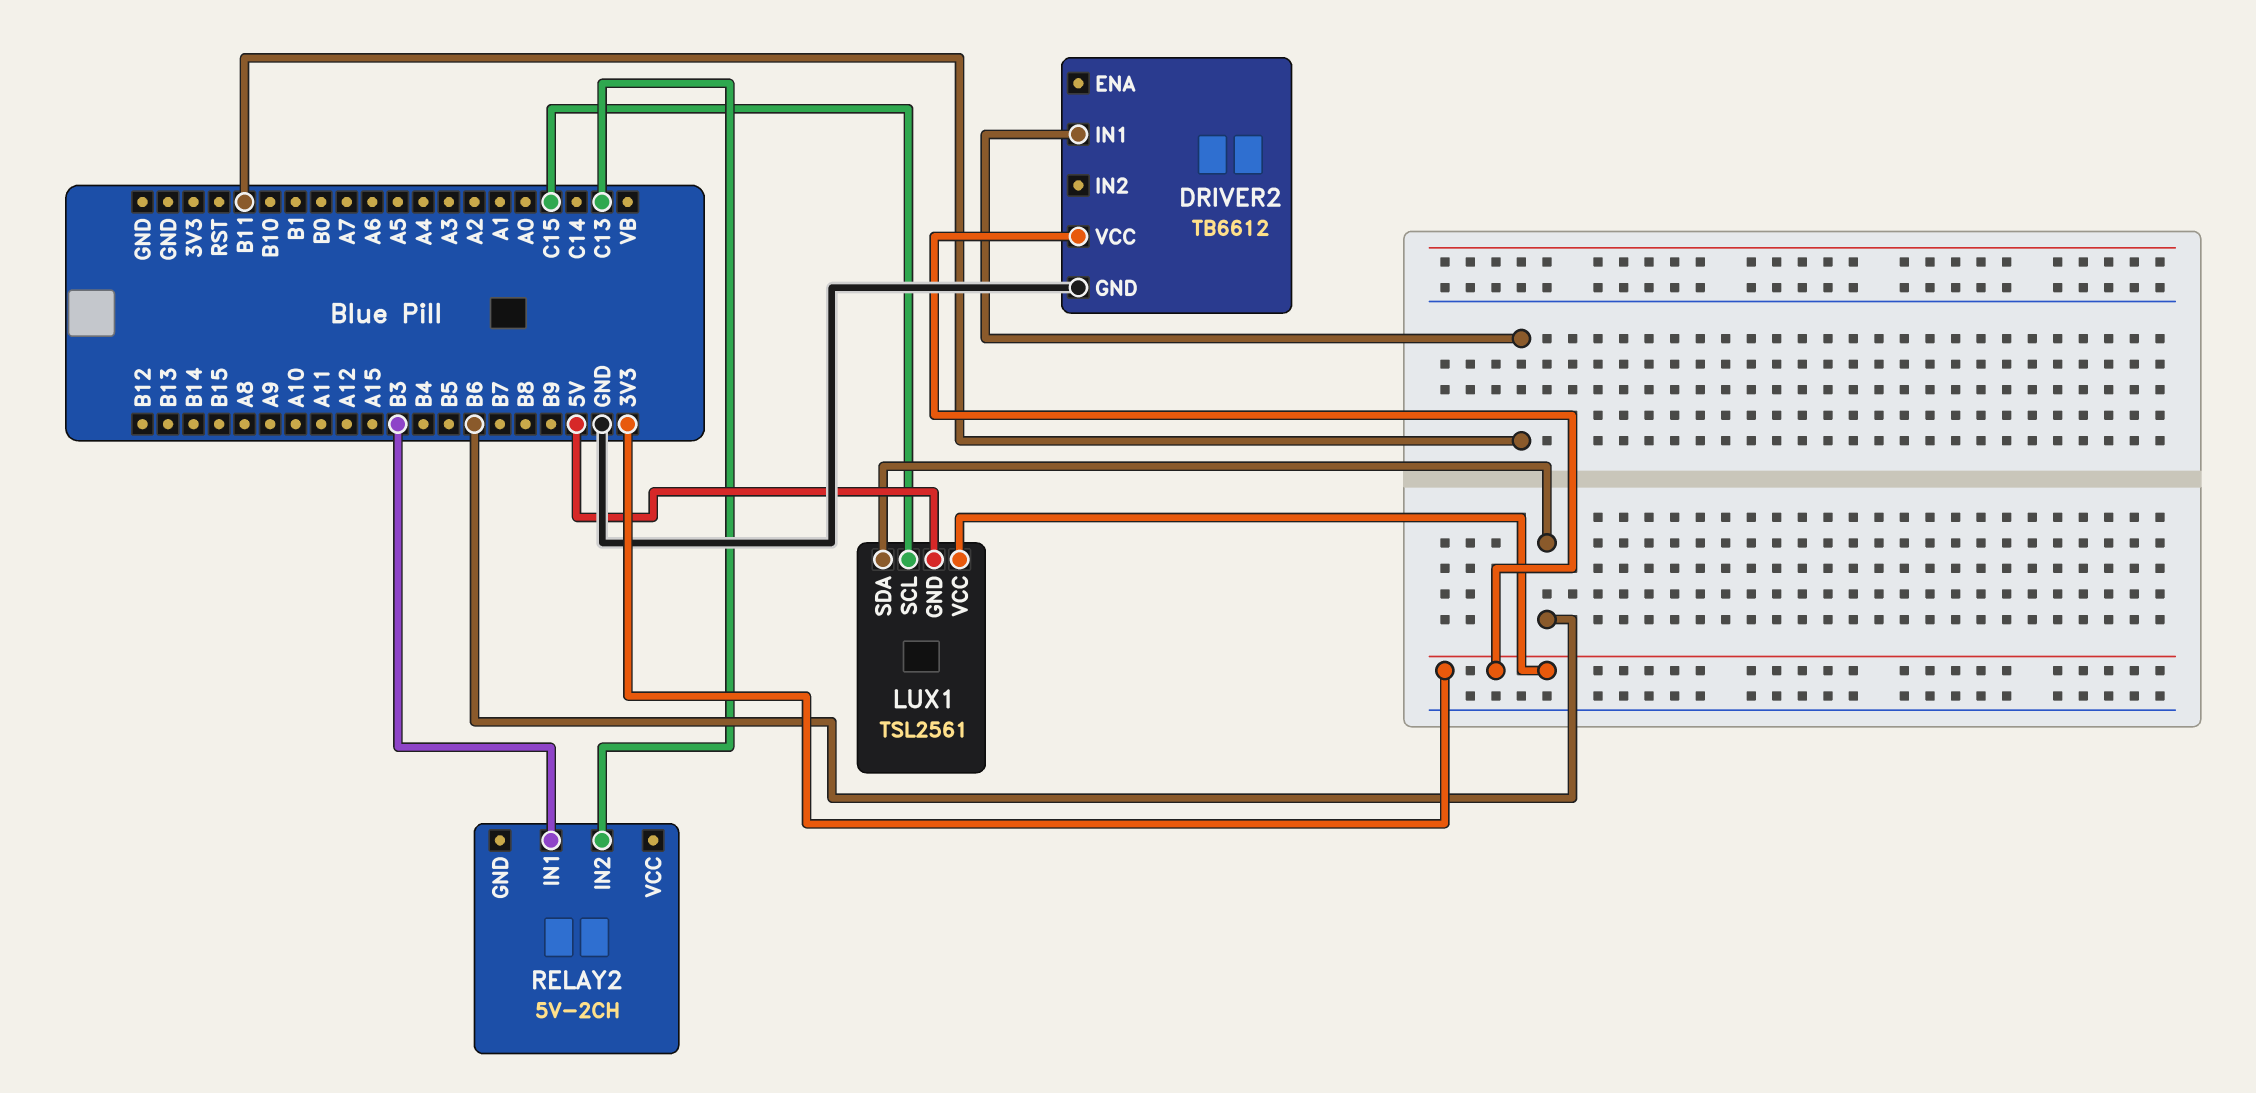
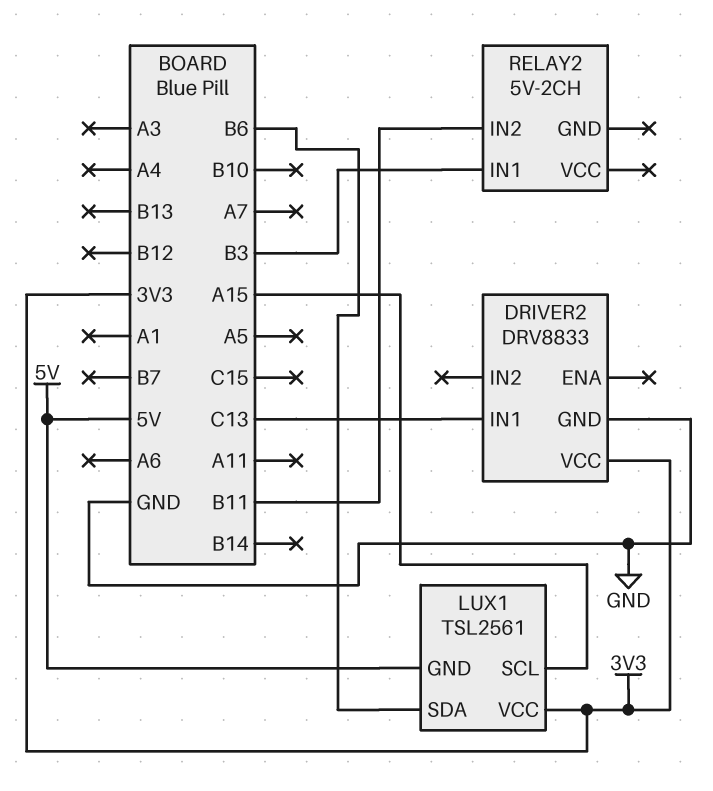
DRIVER2: TB6612 -> DRV8833
DRIVER2 pin IN1: B11 -> C13
LUX1 pin SCL: C15 -> A15
RELAY2 pin IN2: C13 -> B11

